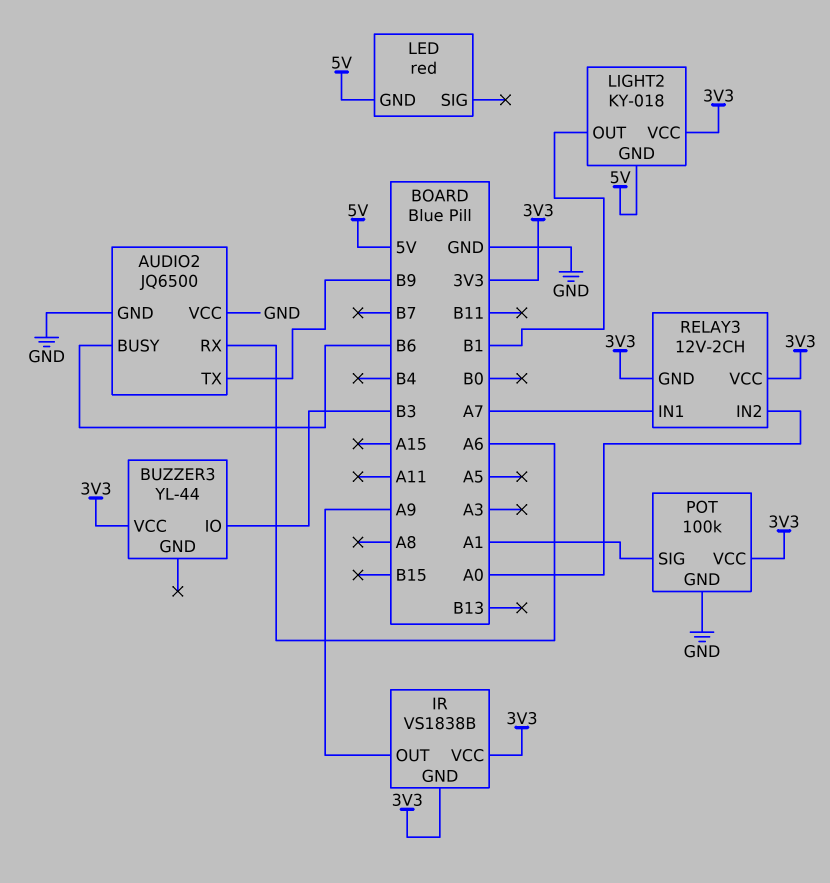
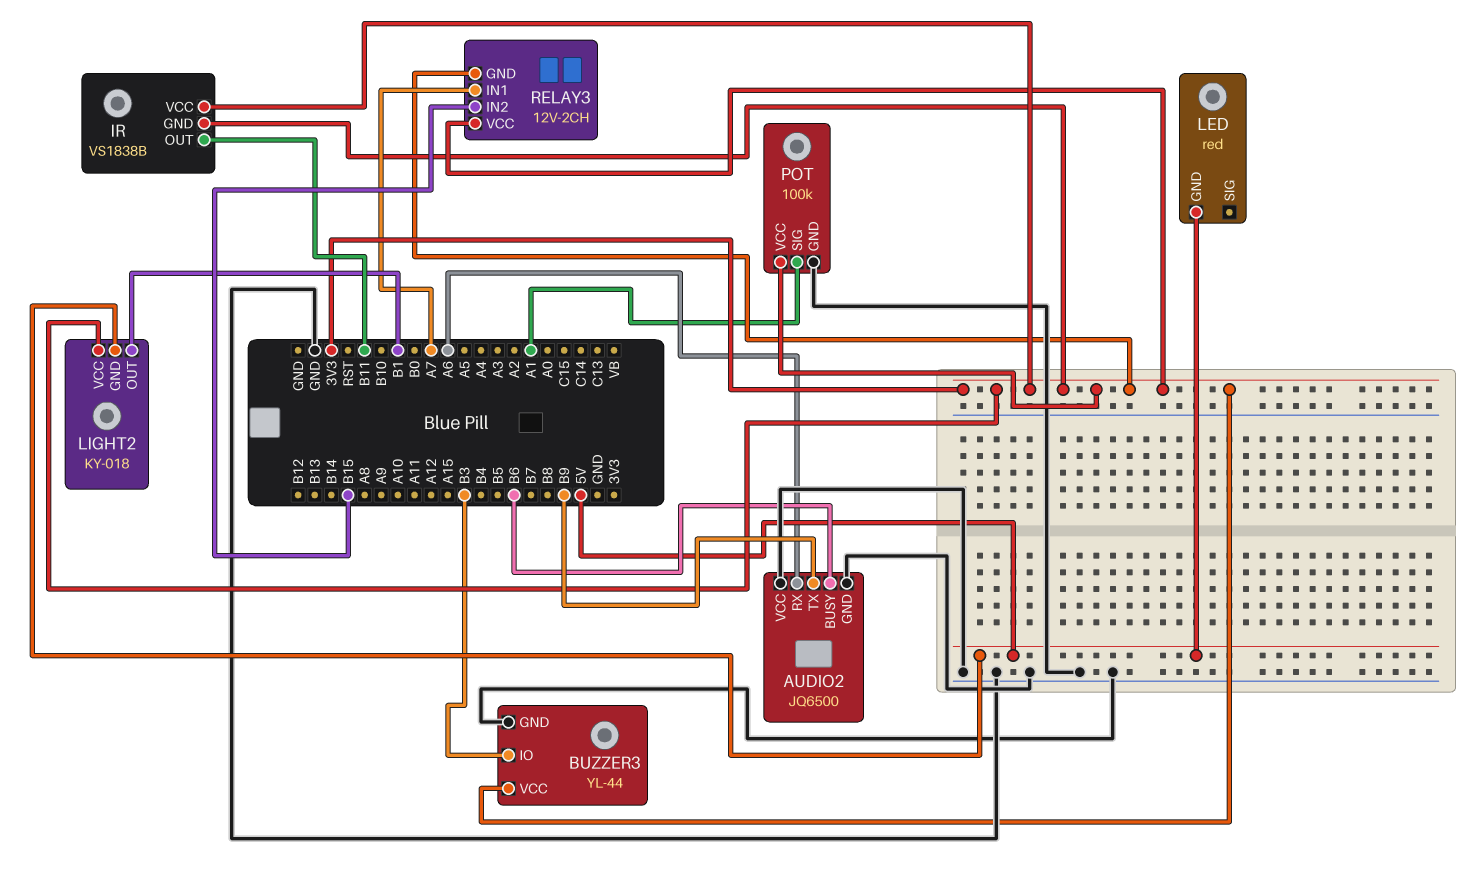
BUZZER3 pin GND: none -> GND
IR pin OUT: A9 -> B11
RELAY3 pin IN2: A0 -> B15

